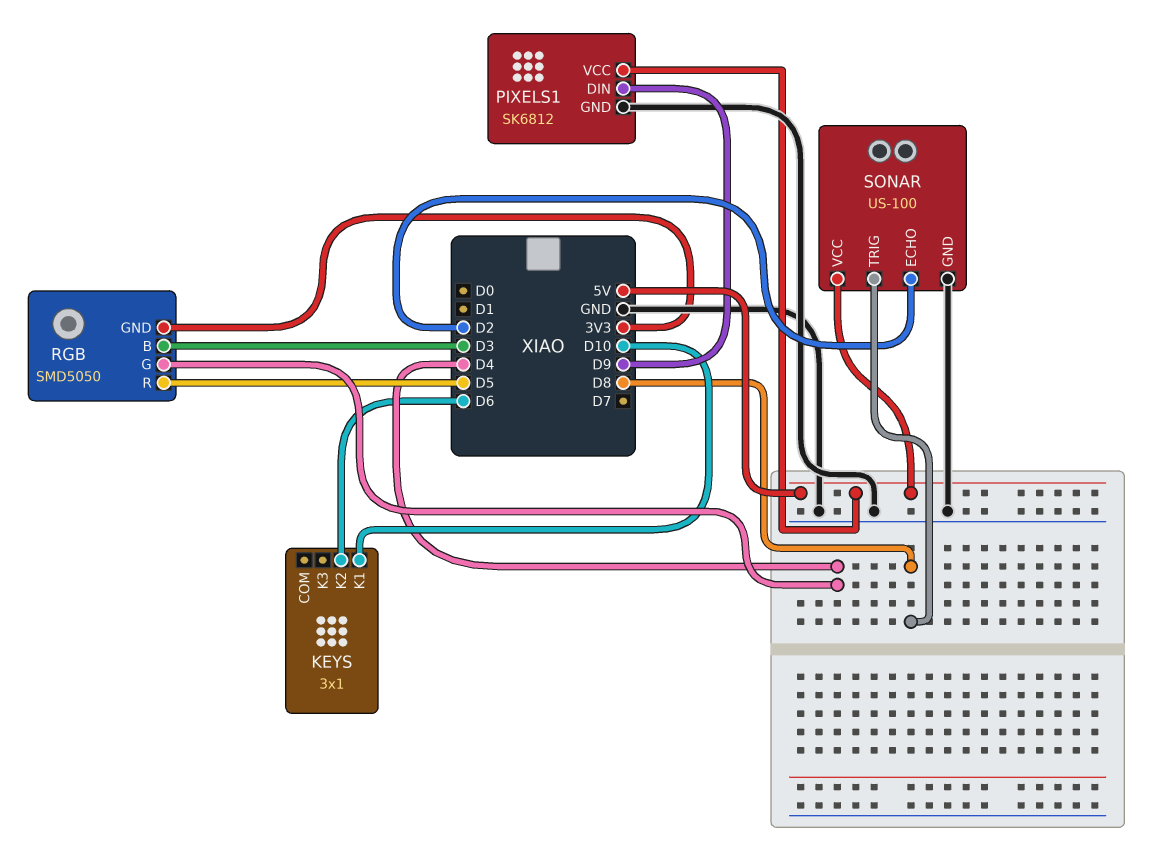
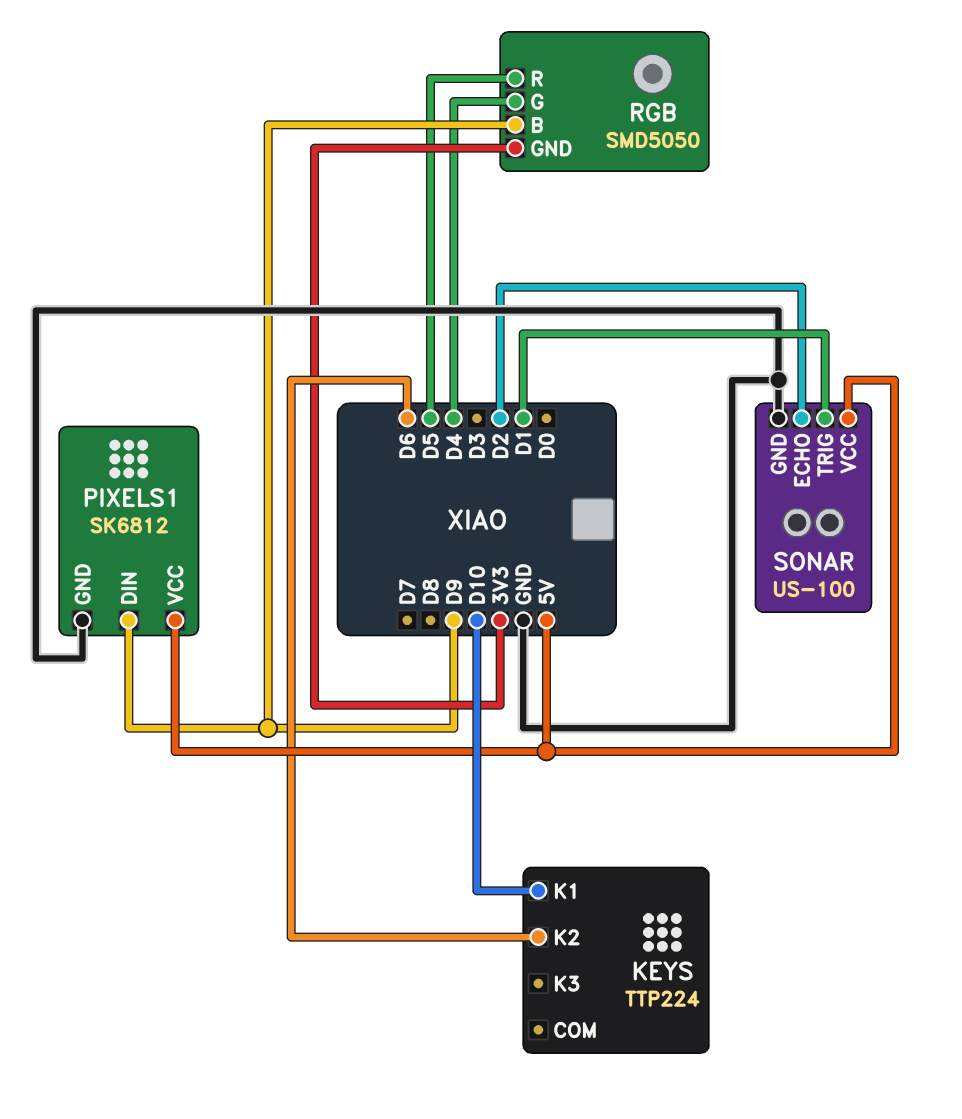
KEYS: 3x1 -> TTP224
RGB pin B: D3 -> D9
SONAR pin TRIG: D8 -> D1

